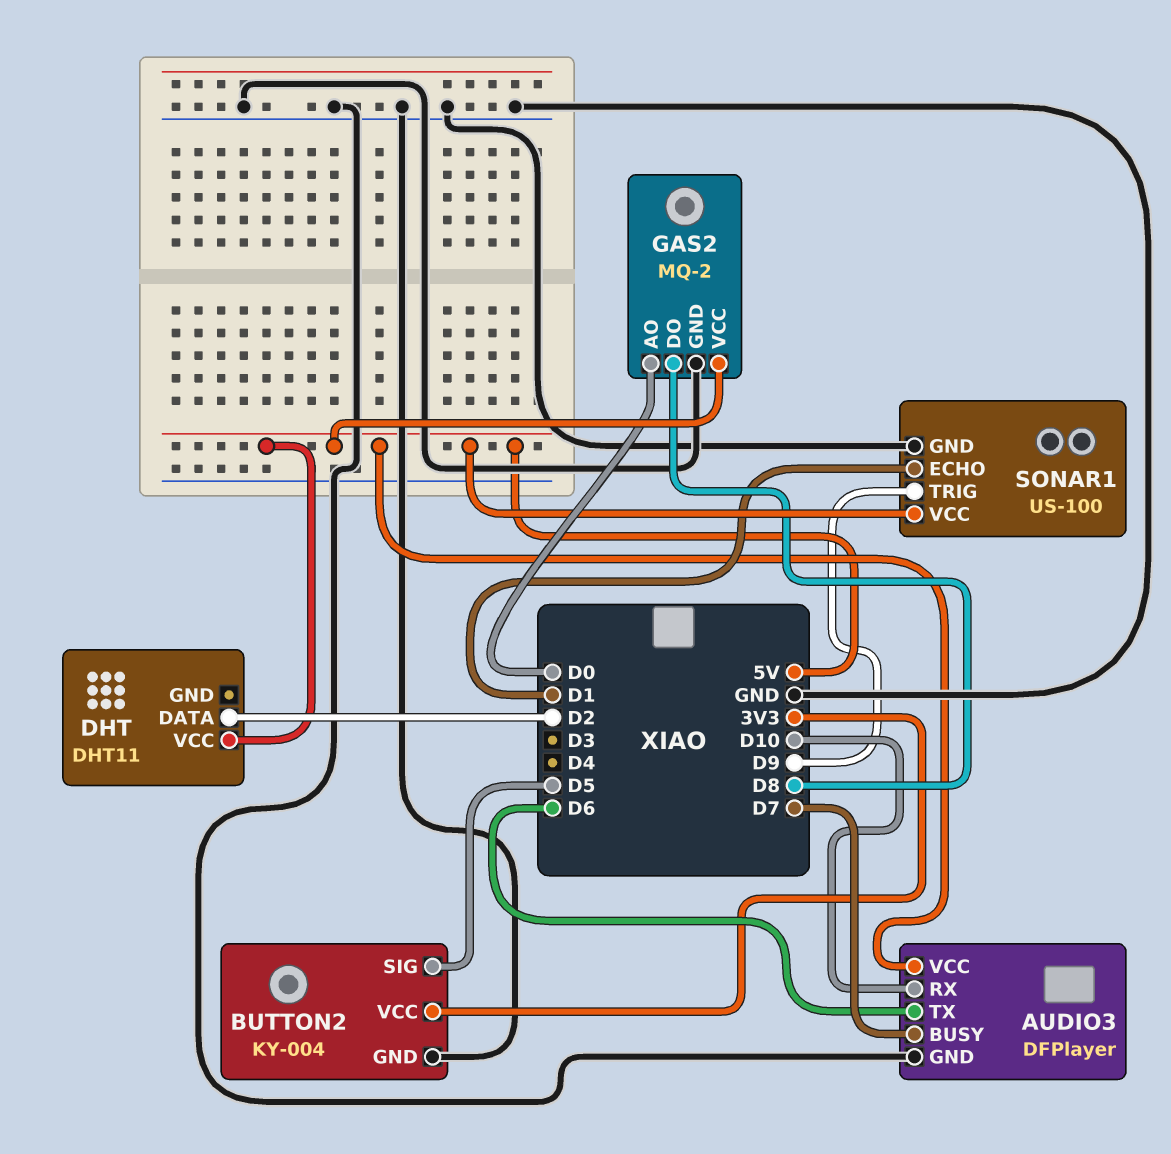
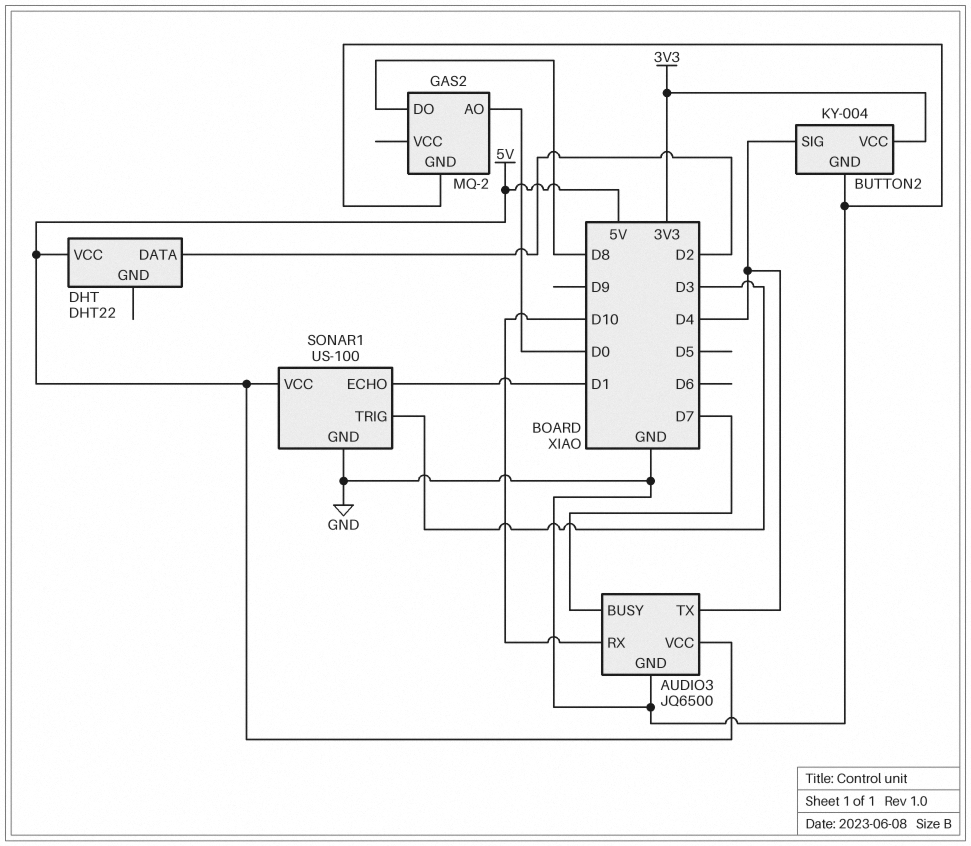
AUDIO3: DFPlayer -> JQ6500
AUDIO3 pin TX: D6 -> D4
BUTTON2 pin SIG: D5 -> D4
DHT: DHT11 -> DHT22
GAS2 pin VCC: 5V -> none
SONAR1 pin TRIG: D9 -> D3

